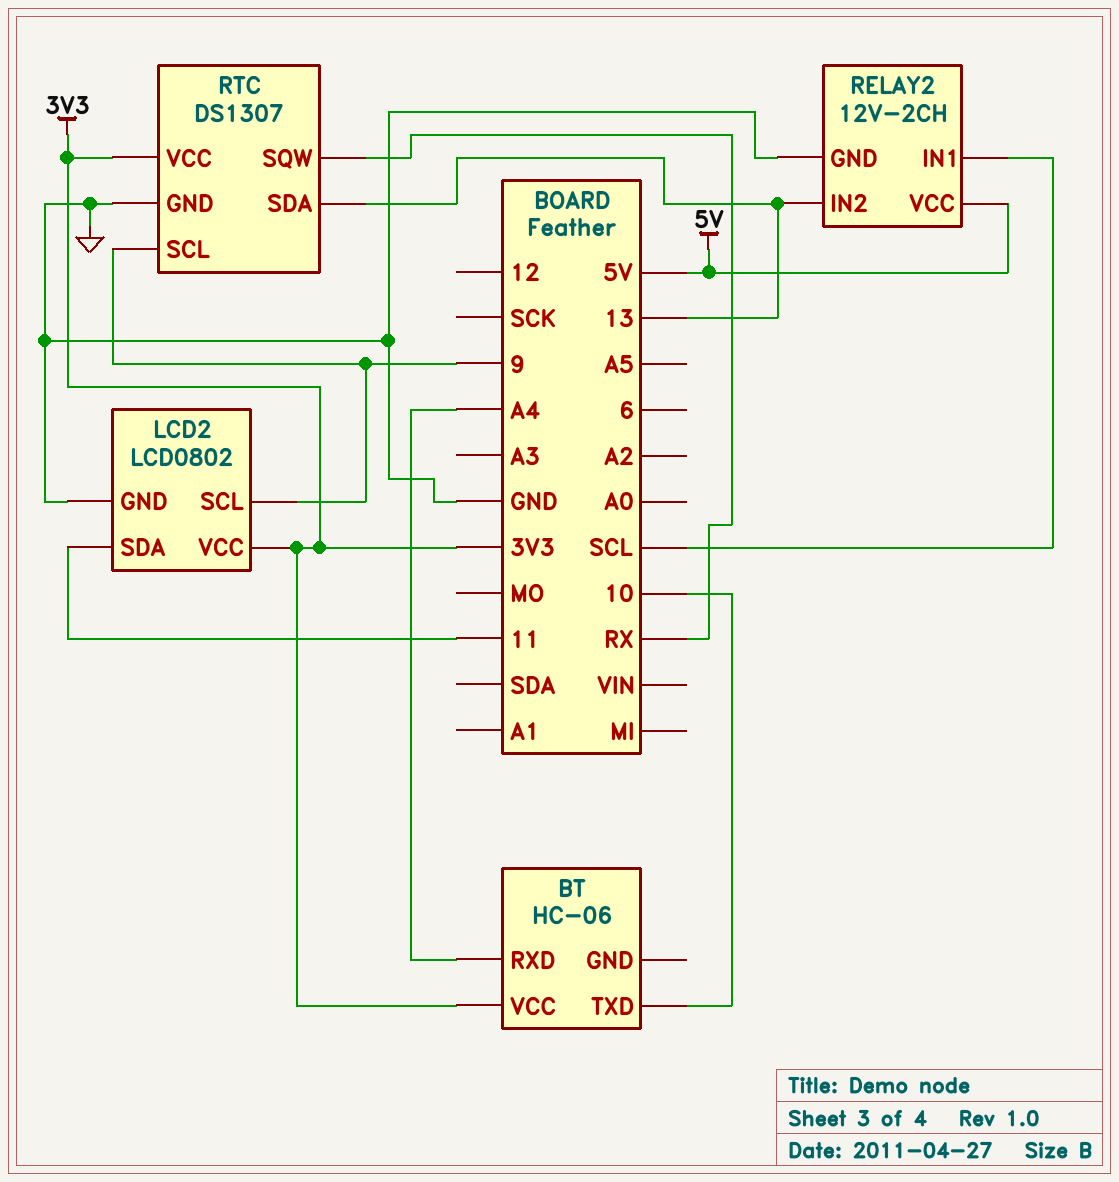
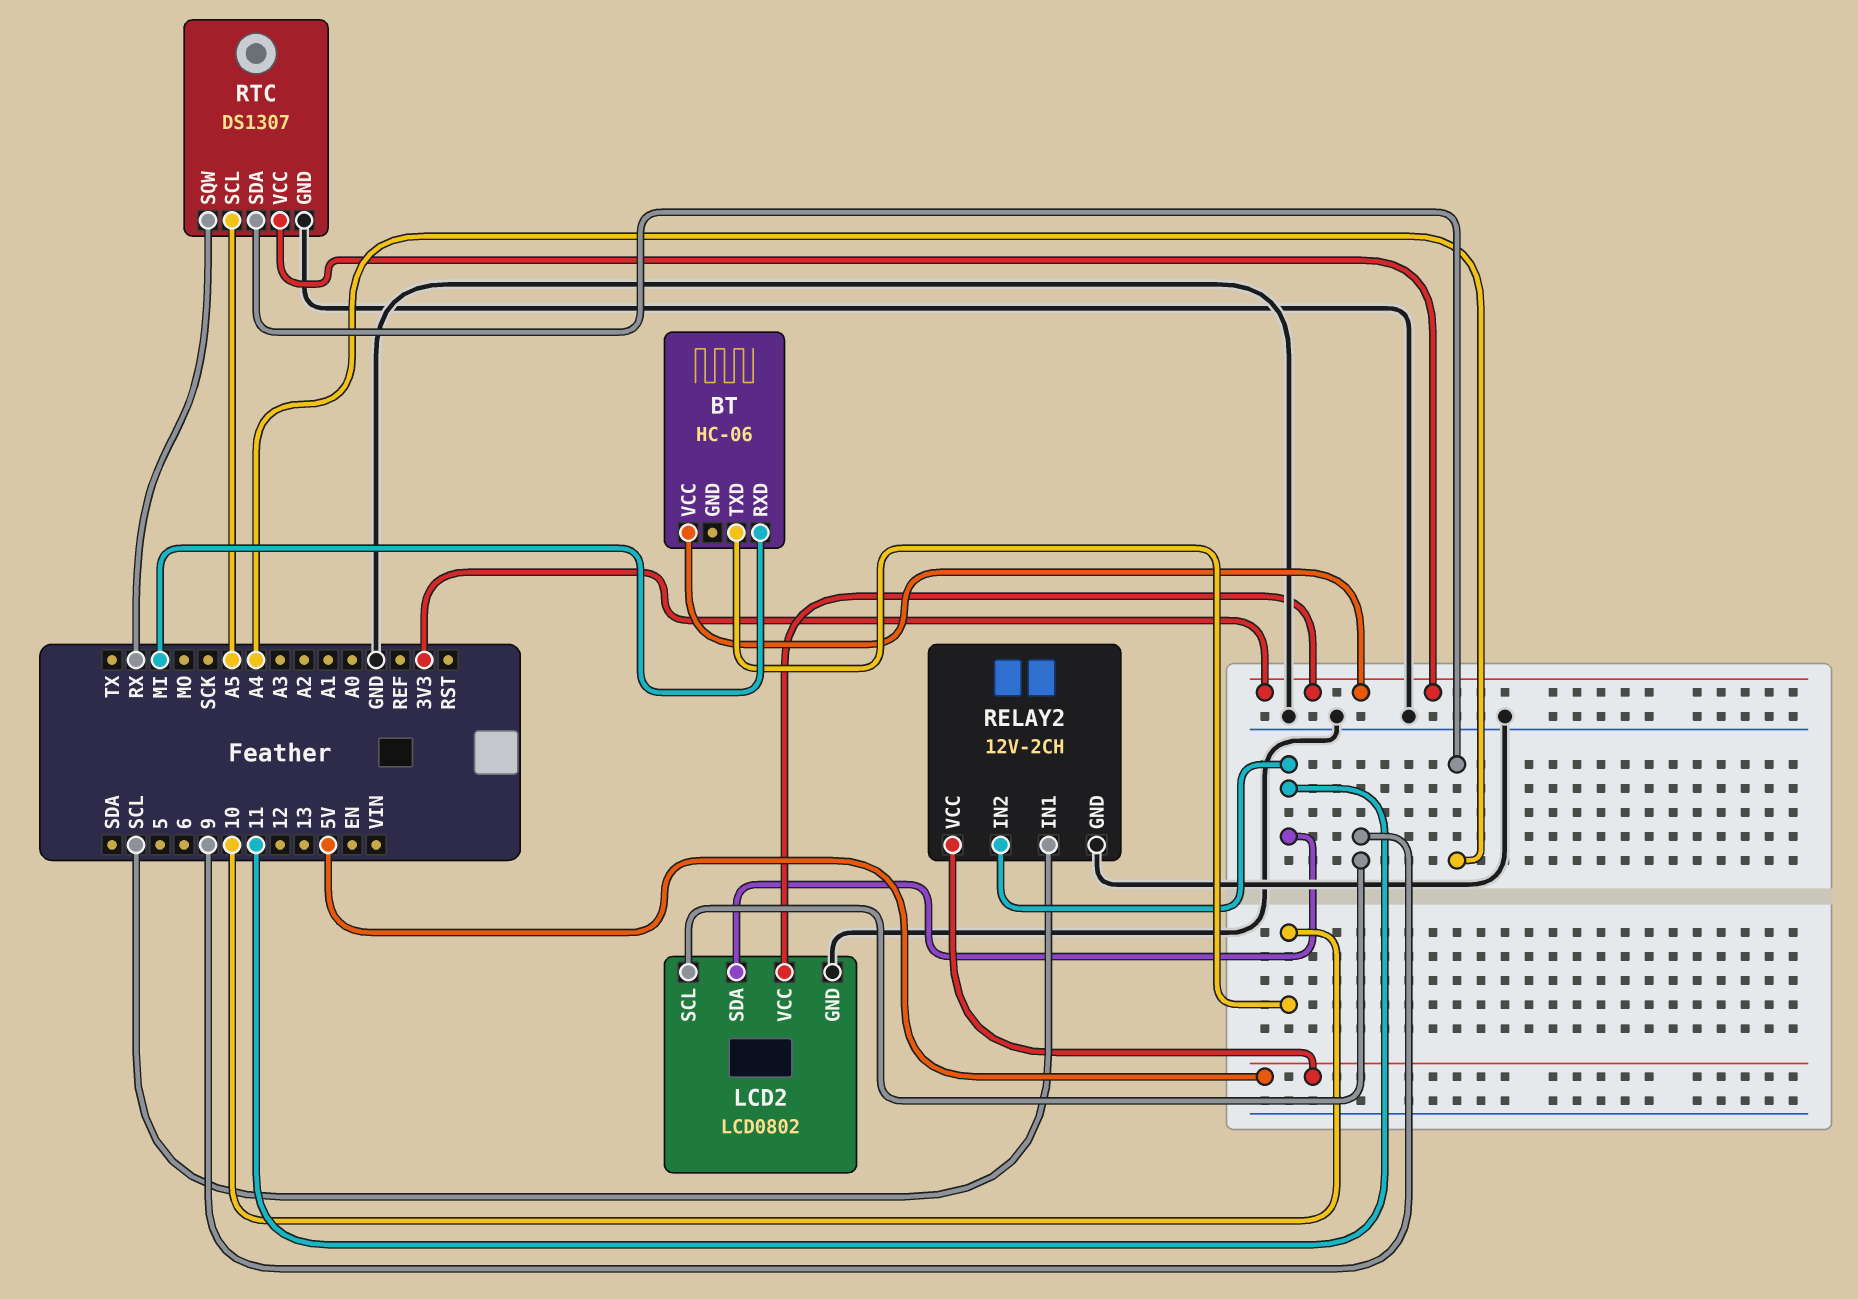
BT pin RXD: A4 -> MI
RELAY2 pin IN2: 13 -> 11
RTC pin SCL: 9 -> A5
RTC pin SDA: 13 -> A4

